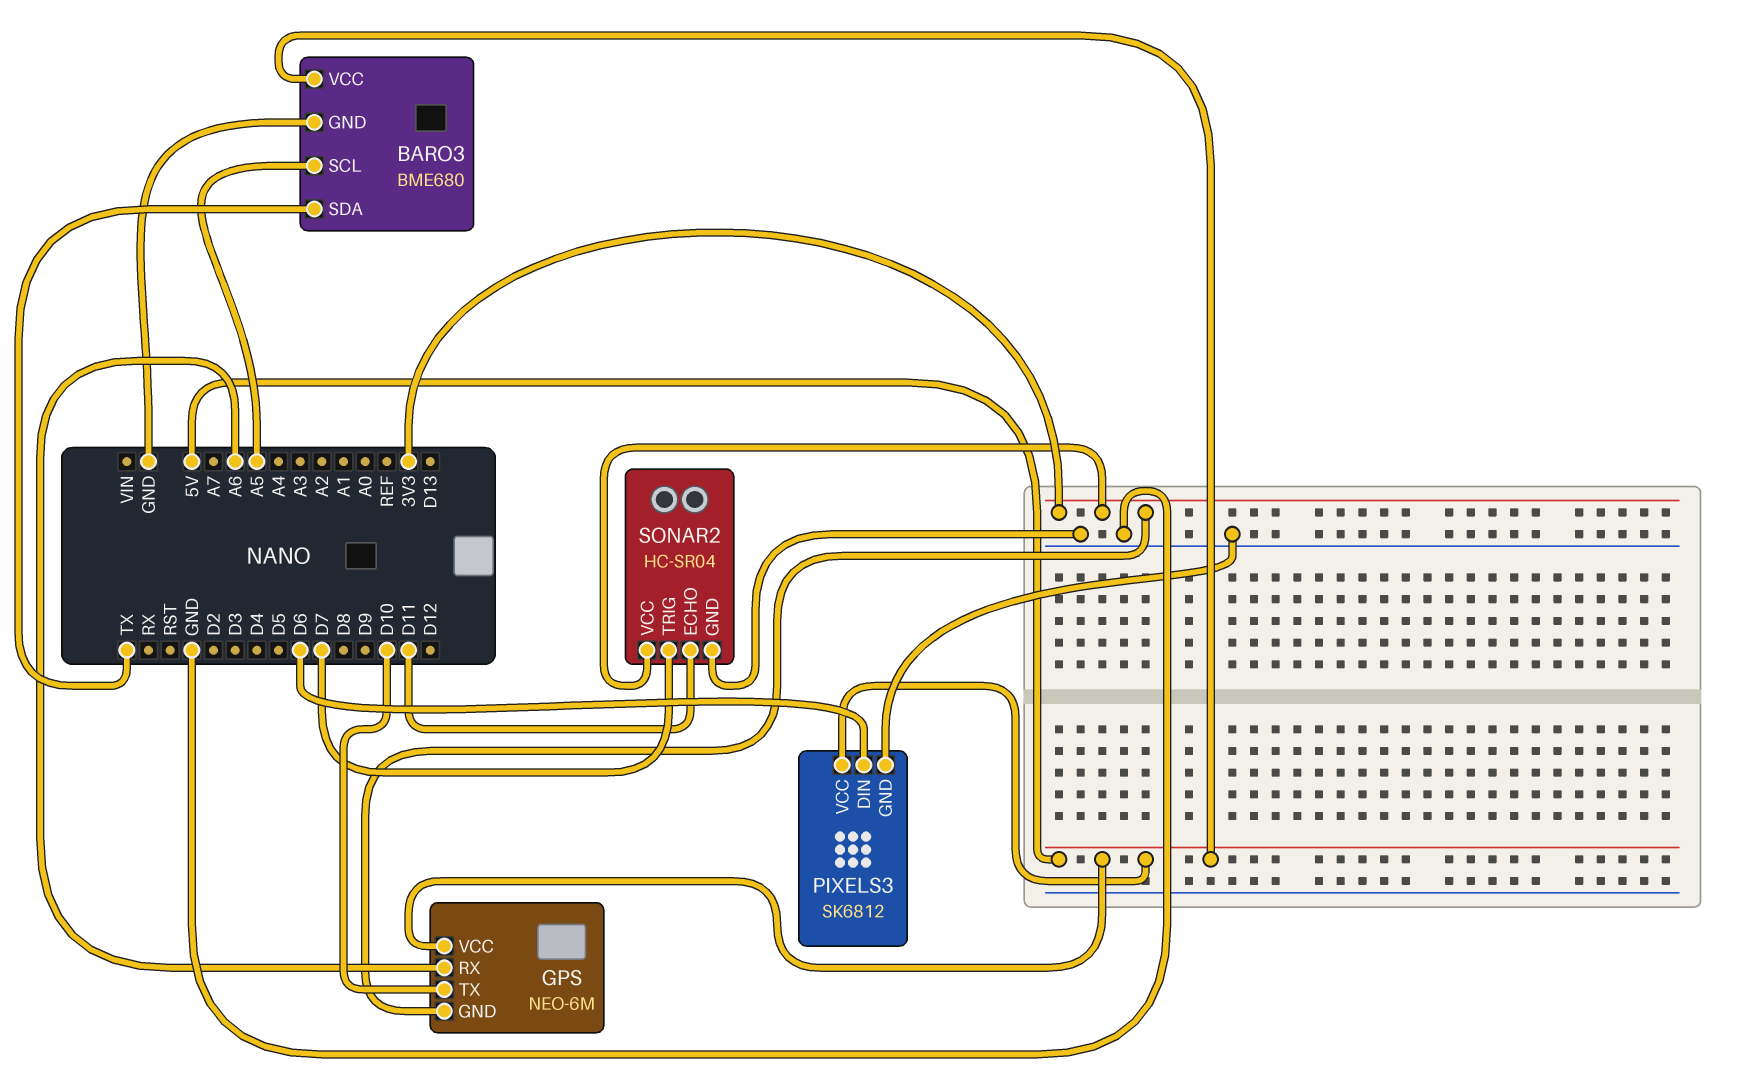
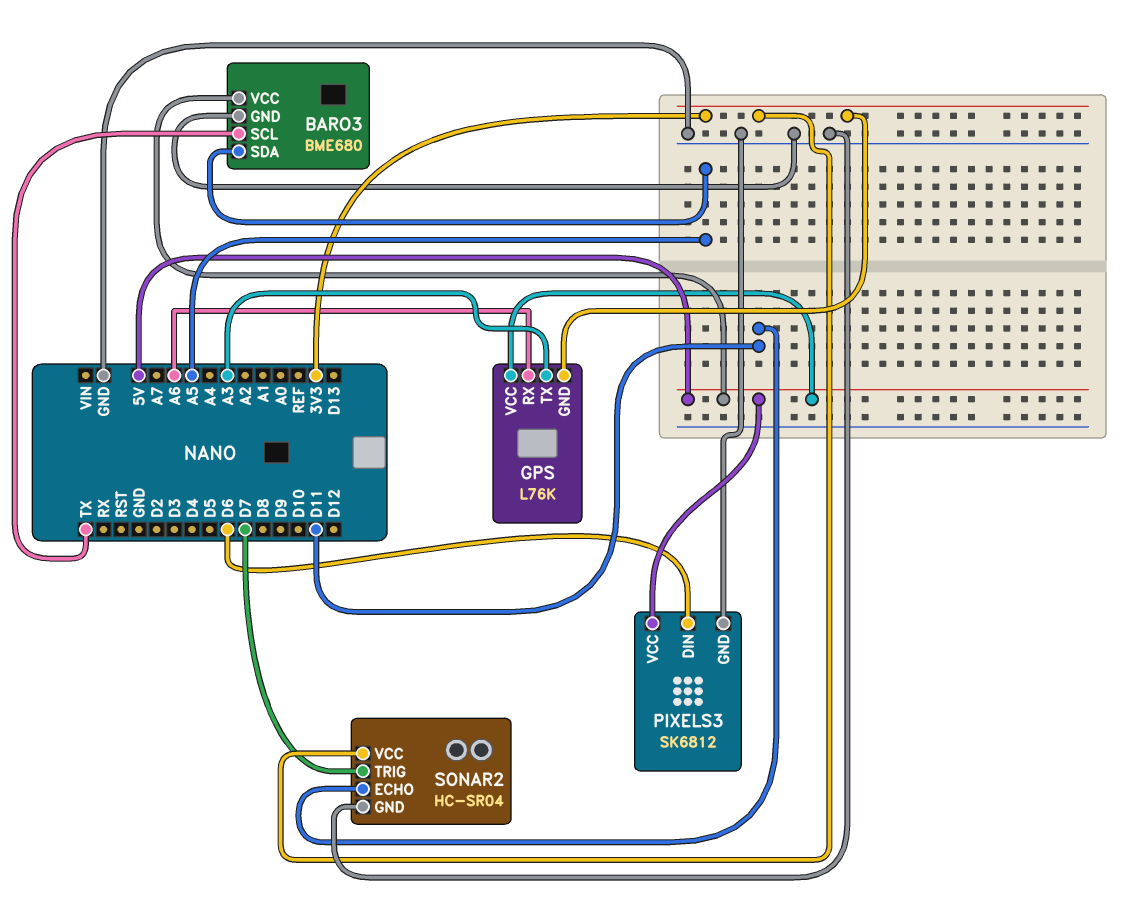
BARO3 pin SCL: A5 -> TX
BARO3 pin SDA: TX -> A5
GPS: NEO-6M -> L76K
GPS pin TX: D10 -> A3

